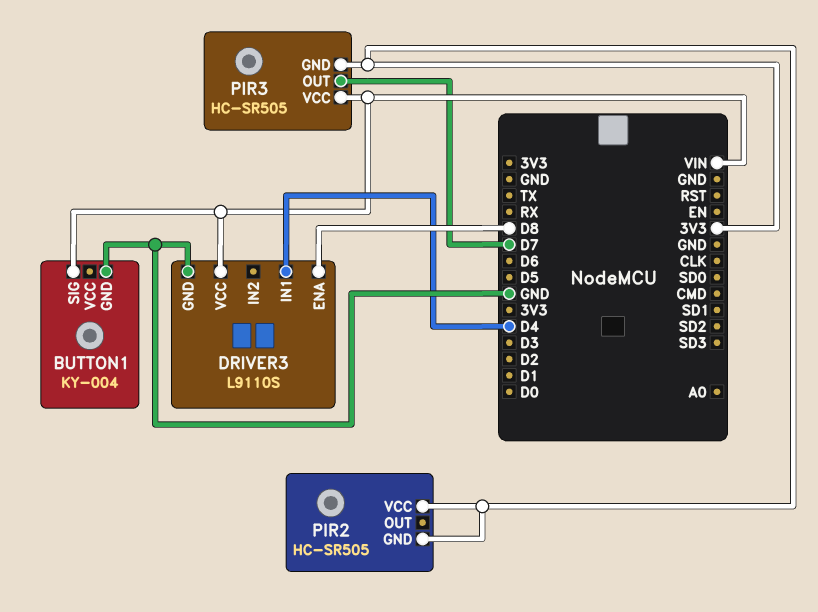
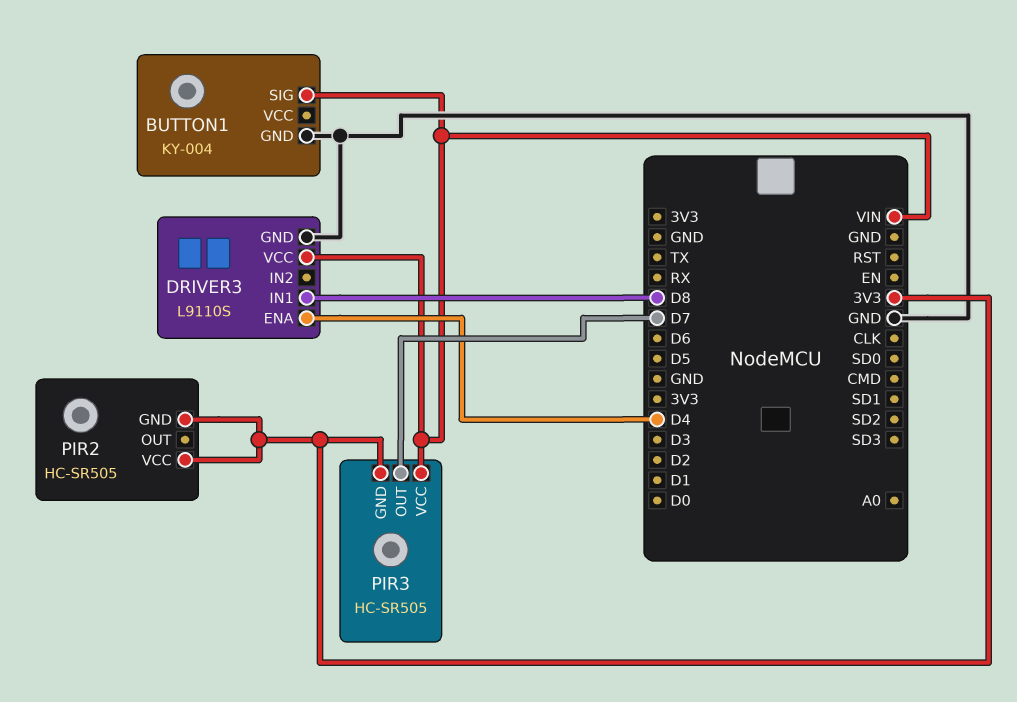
DRIVER3 pin ENA: D8 -> D4
DRIVER3 pin IN1: D4 -> D8

